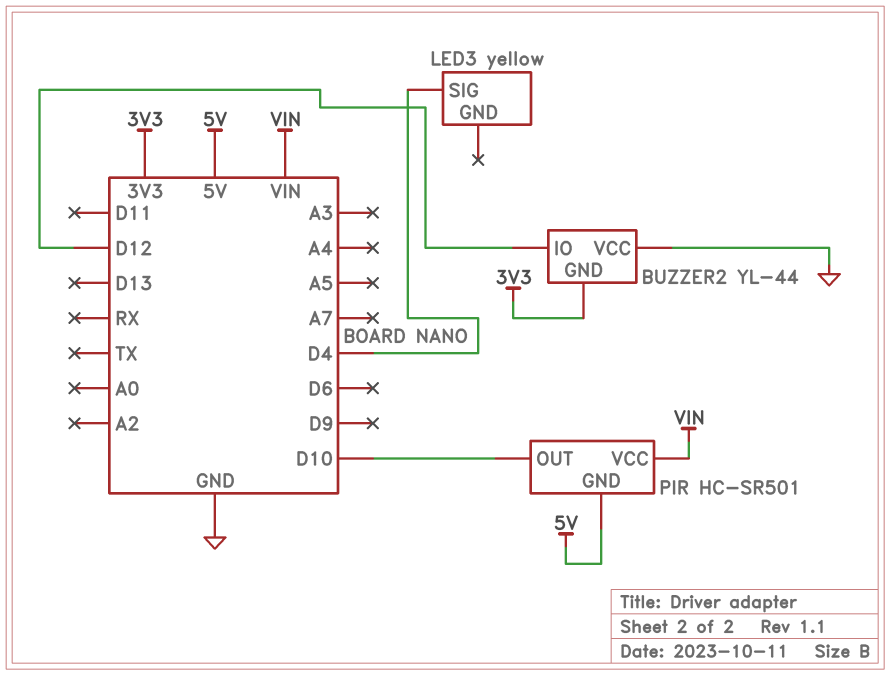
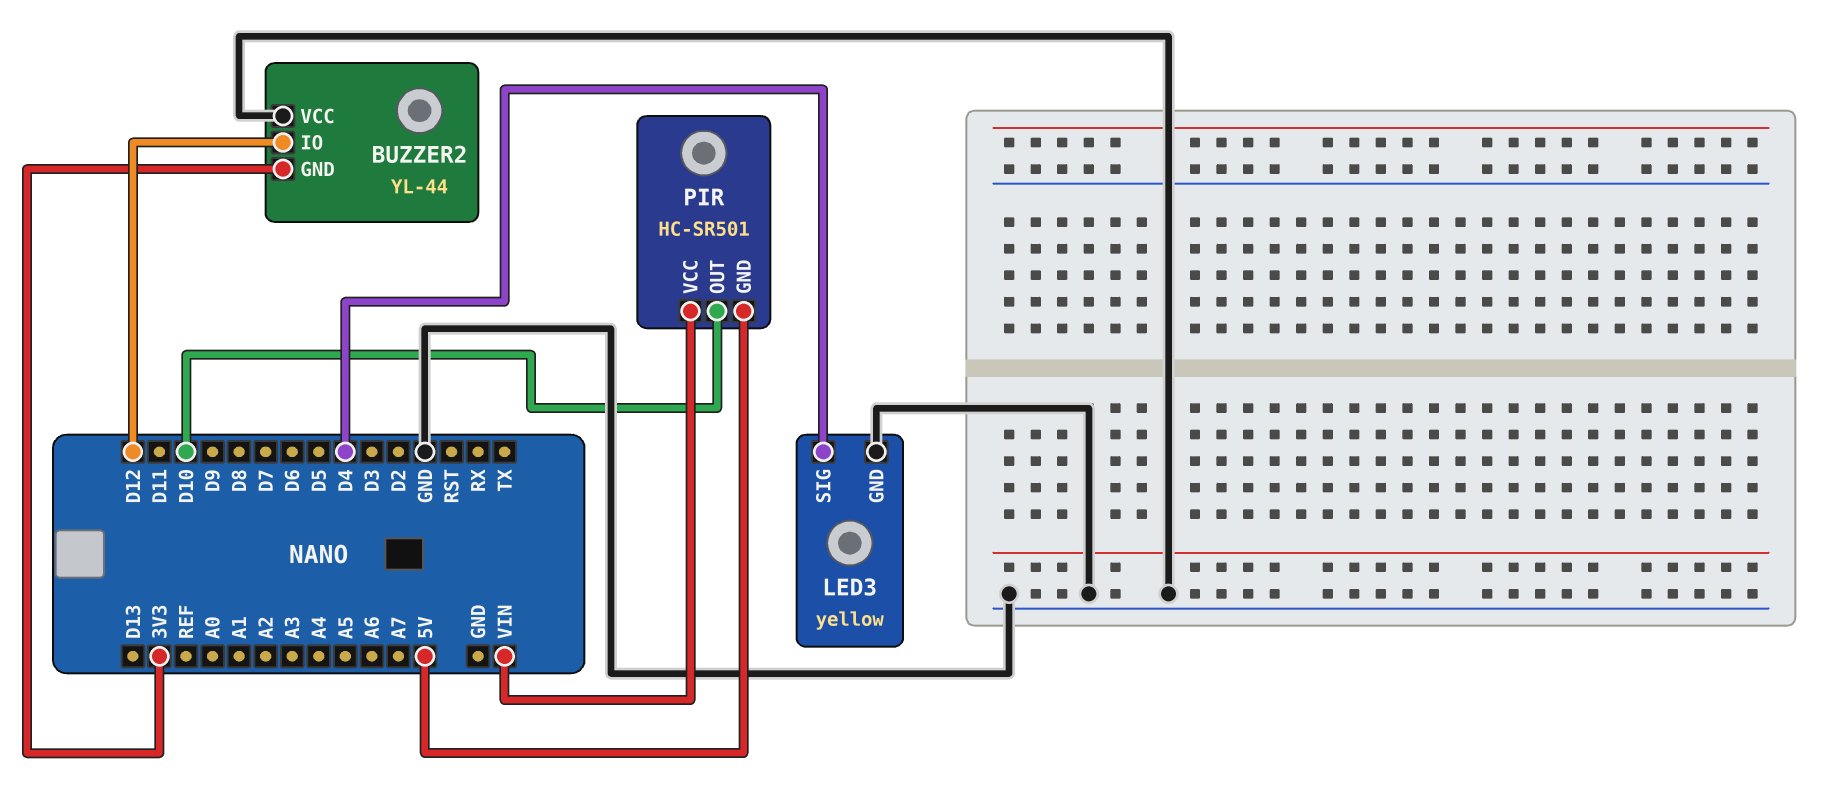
LED3 pin GND: none -> GND

